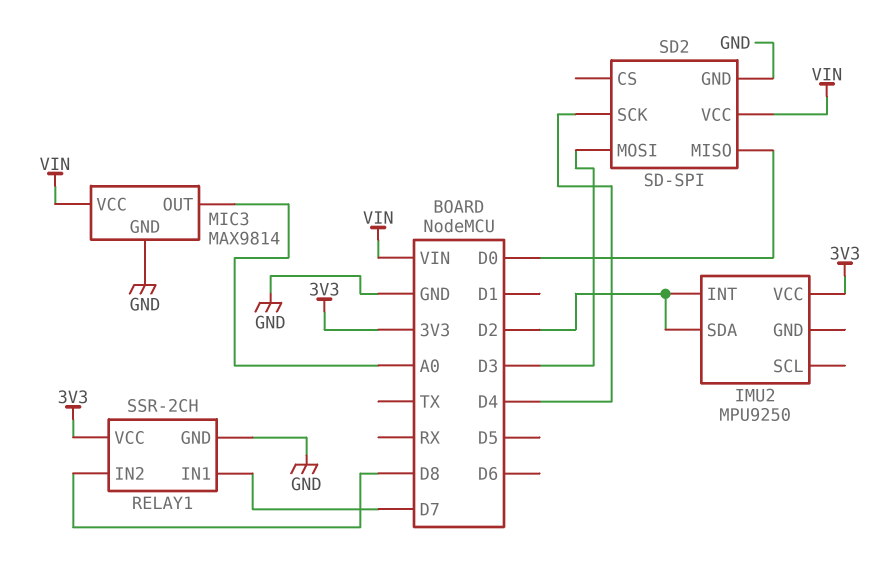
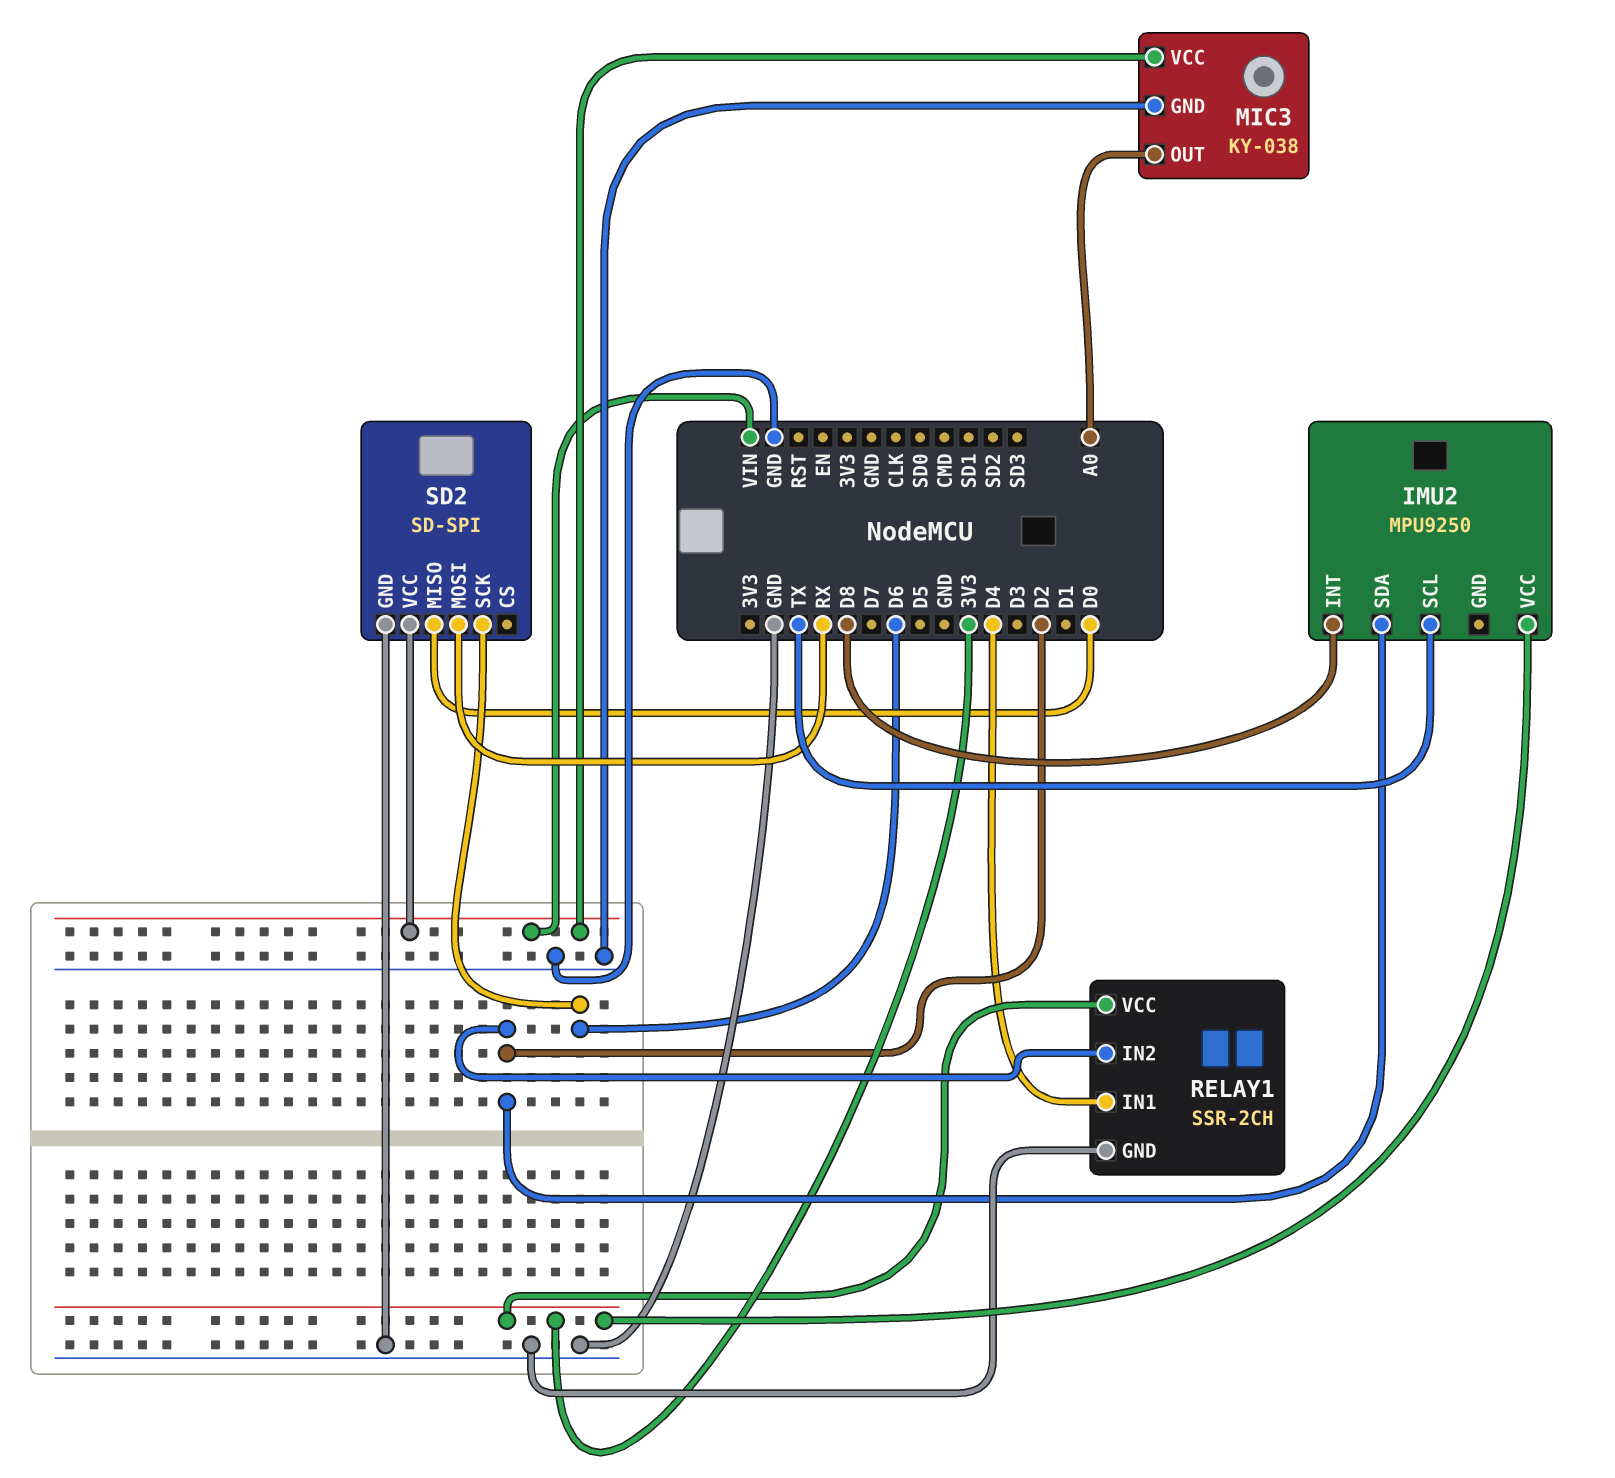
IMU2 pin INT: D2 -> D8
IMU2 pin SCL: none -> TX
MIC3: MAX9814 -> KY-038
RELAY1 pin IN1: D7 -> D4
RELAY1 pin IN2: D8 -> D2
SD2 pin MOSI: D3 -> RX
SD2 pin SCK: D4 -> D6

